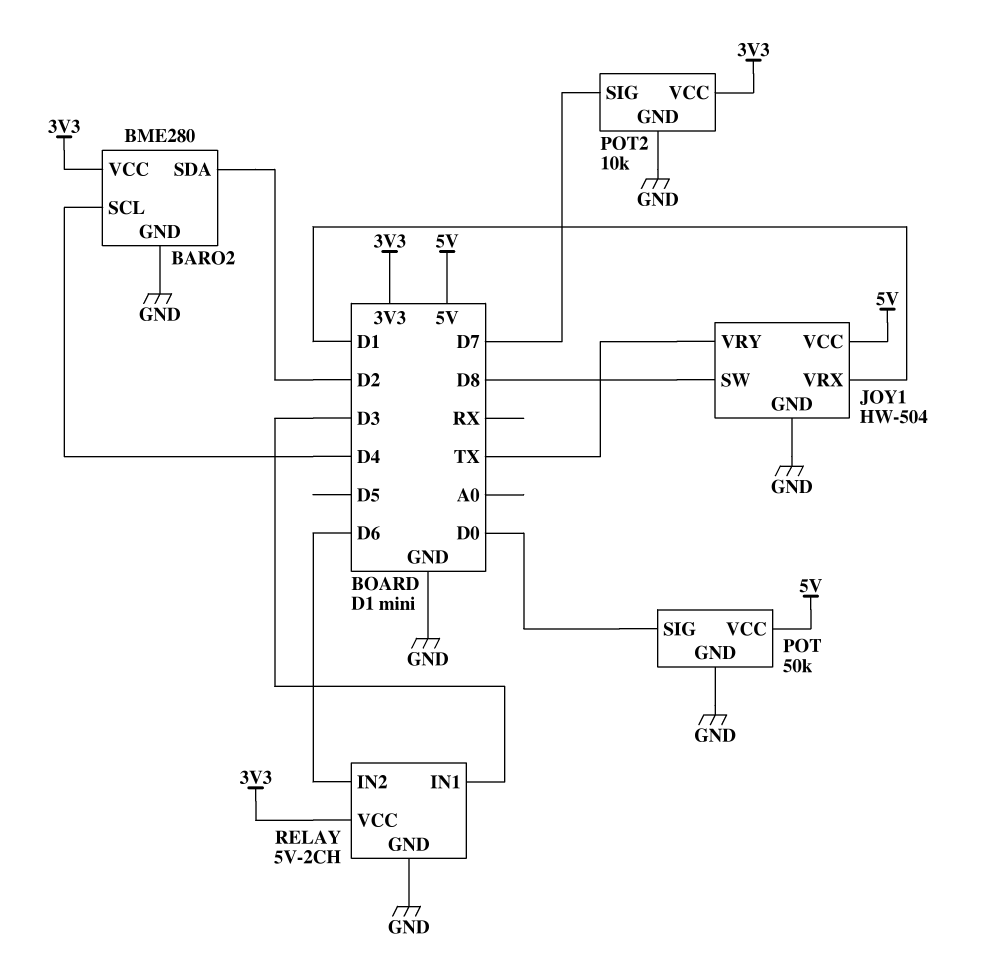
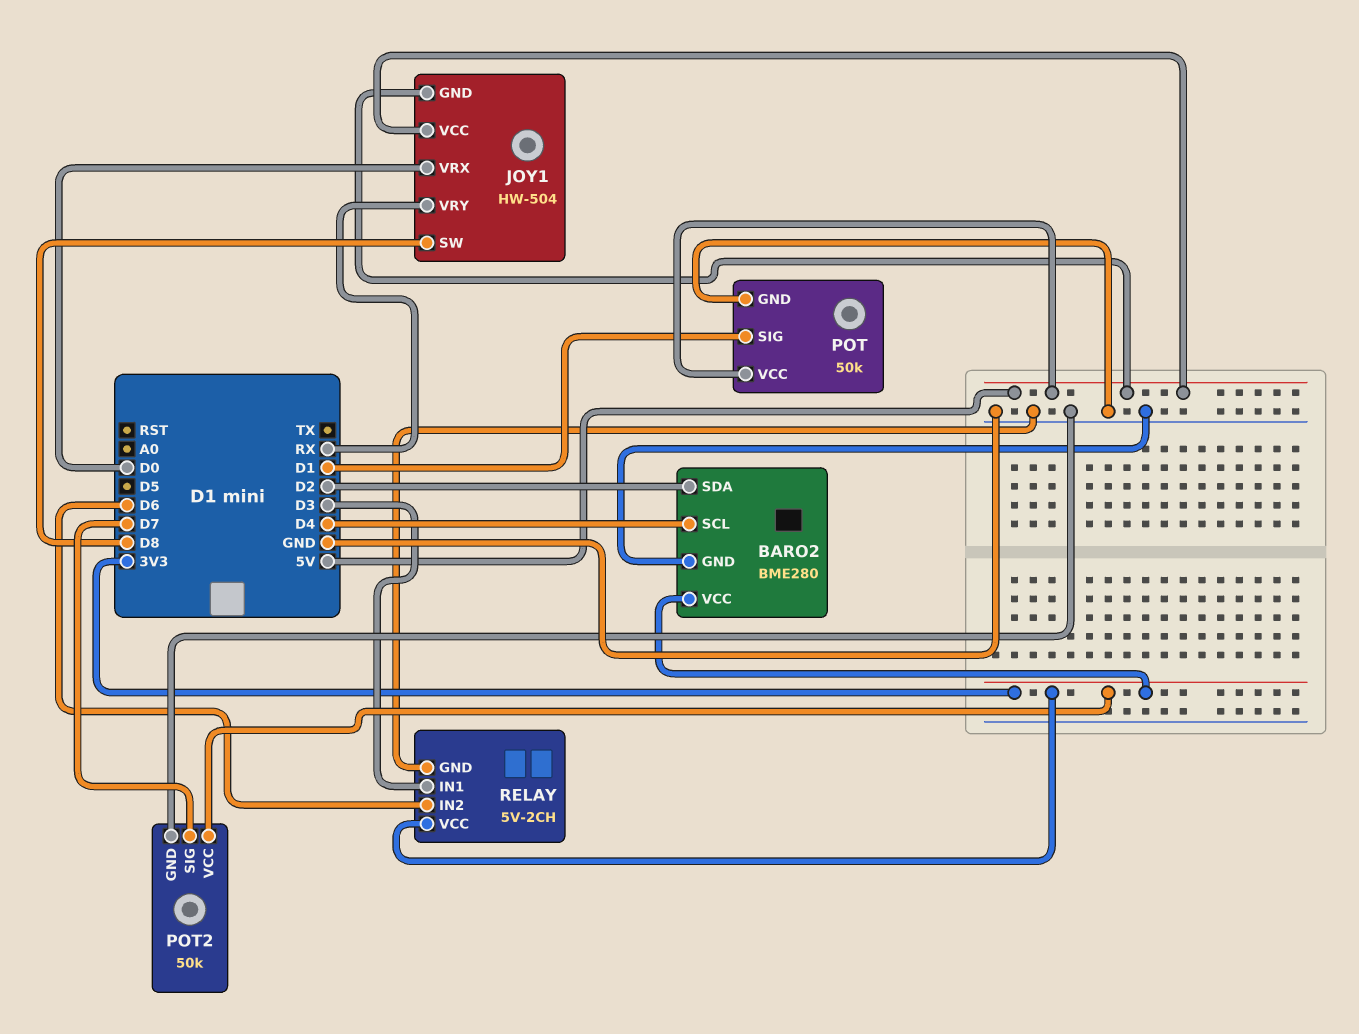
JOY1 pin GND: GND -> 5V
JOY1 pin VRX: D1 -> D0
JOY1 pin VRY: TX -> RX
POT pin SIG: D0 -> D1
POT2: 10k -> 50k

